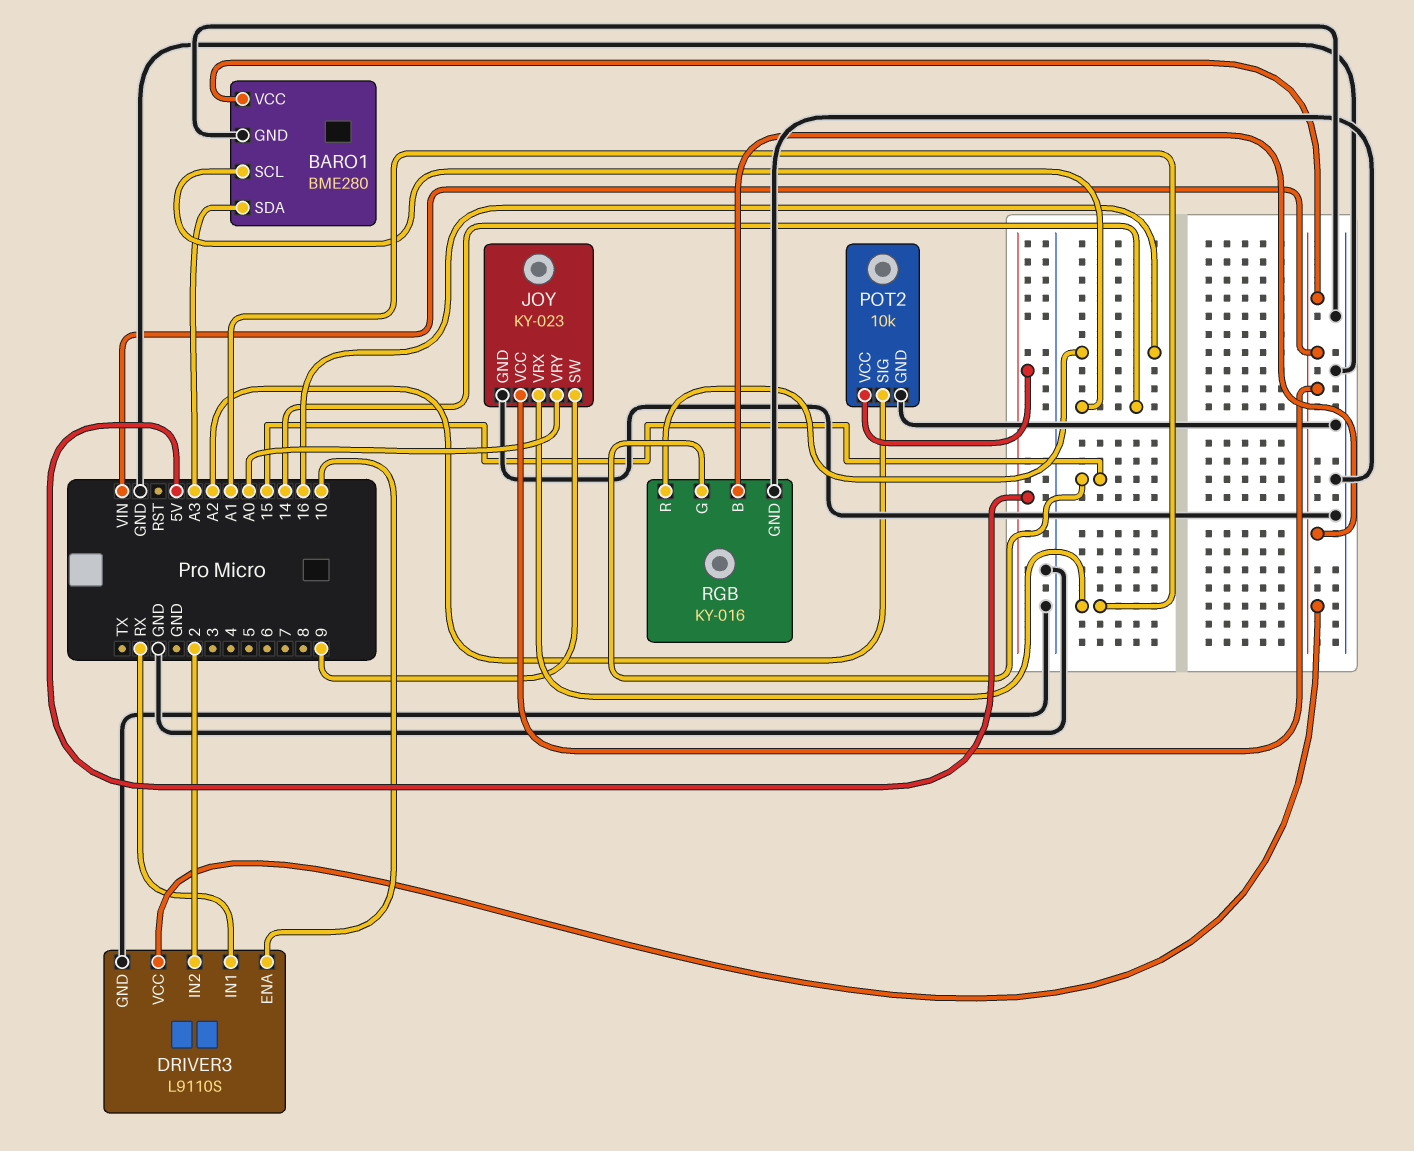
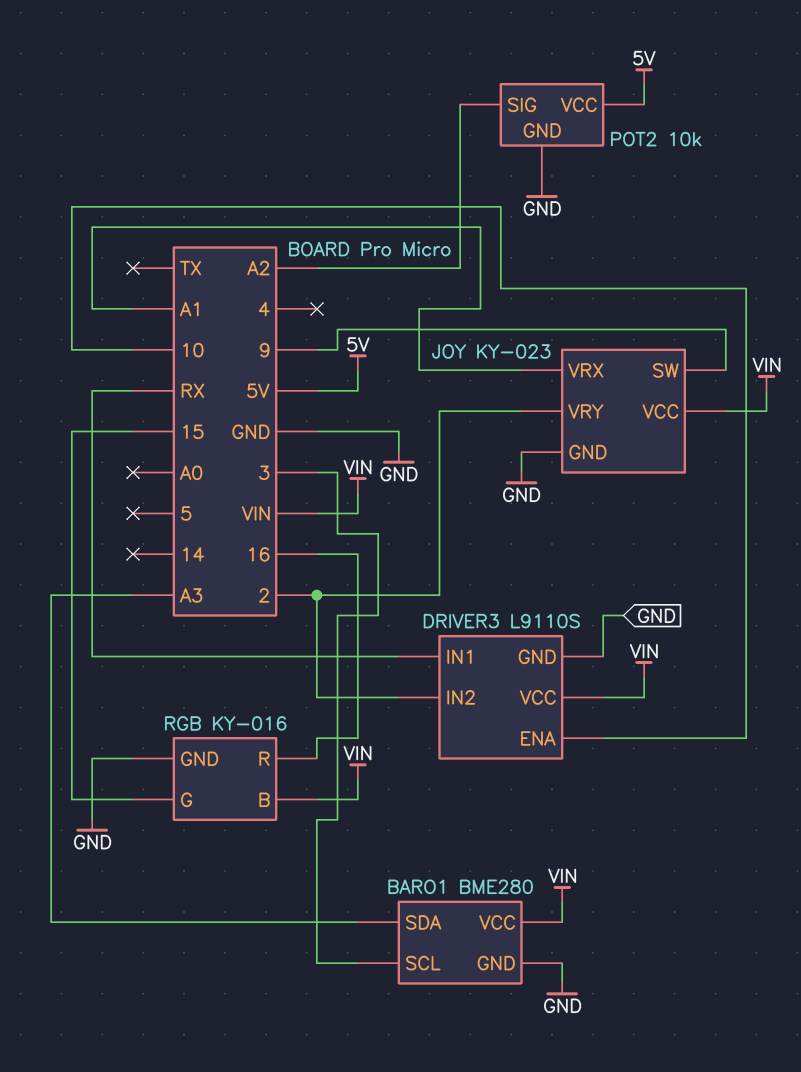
BARO1 pin SCL: 14 -> 3
JOY pin VRY: A0 -> 2

